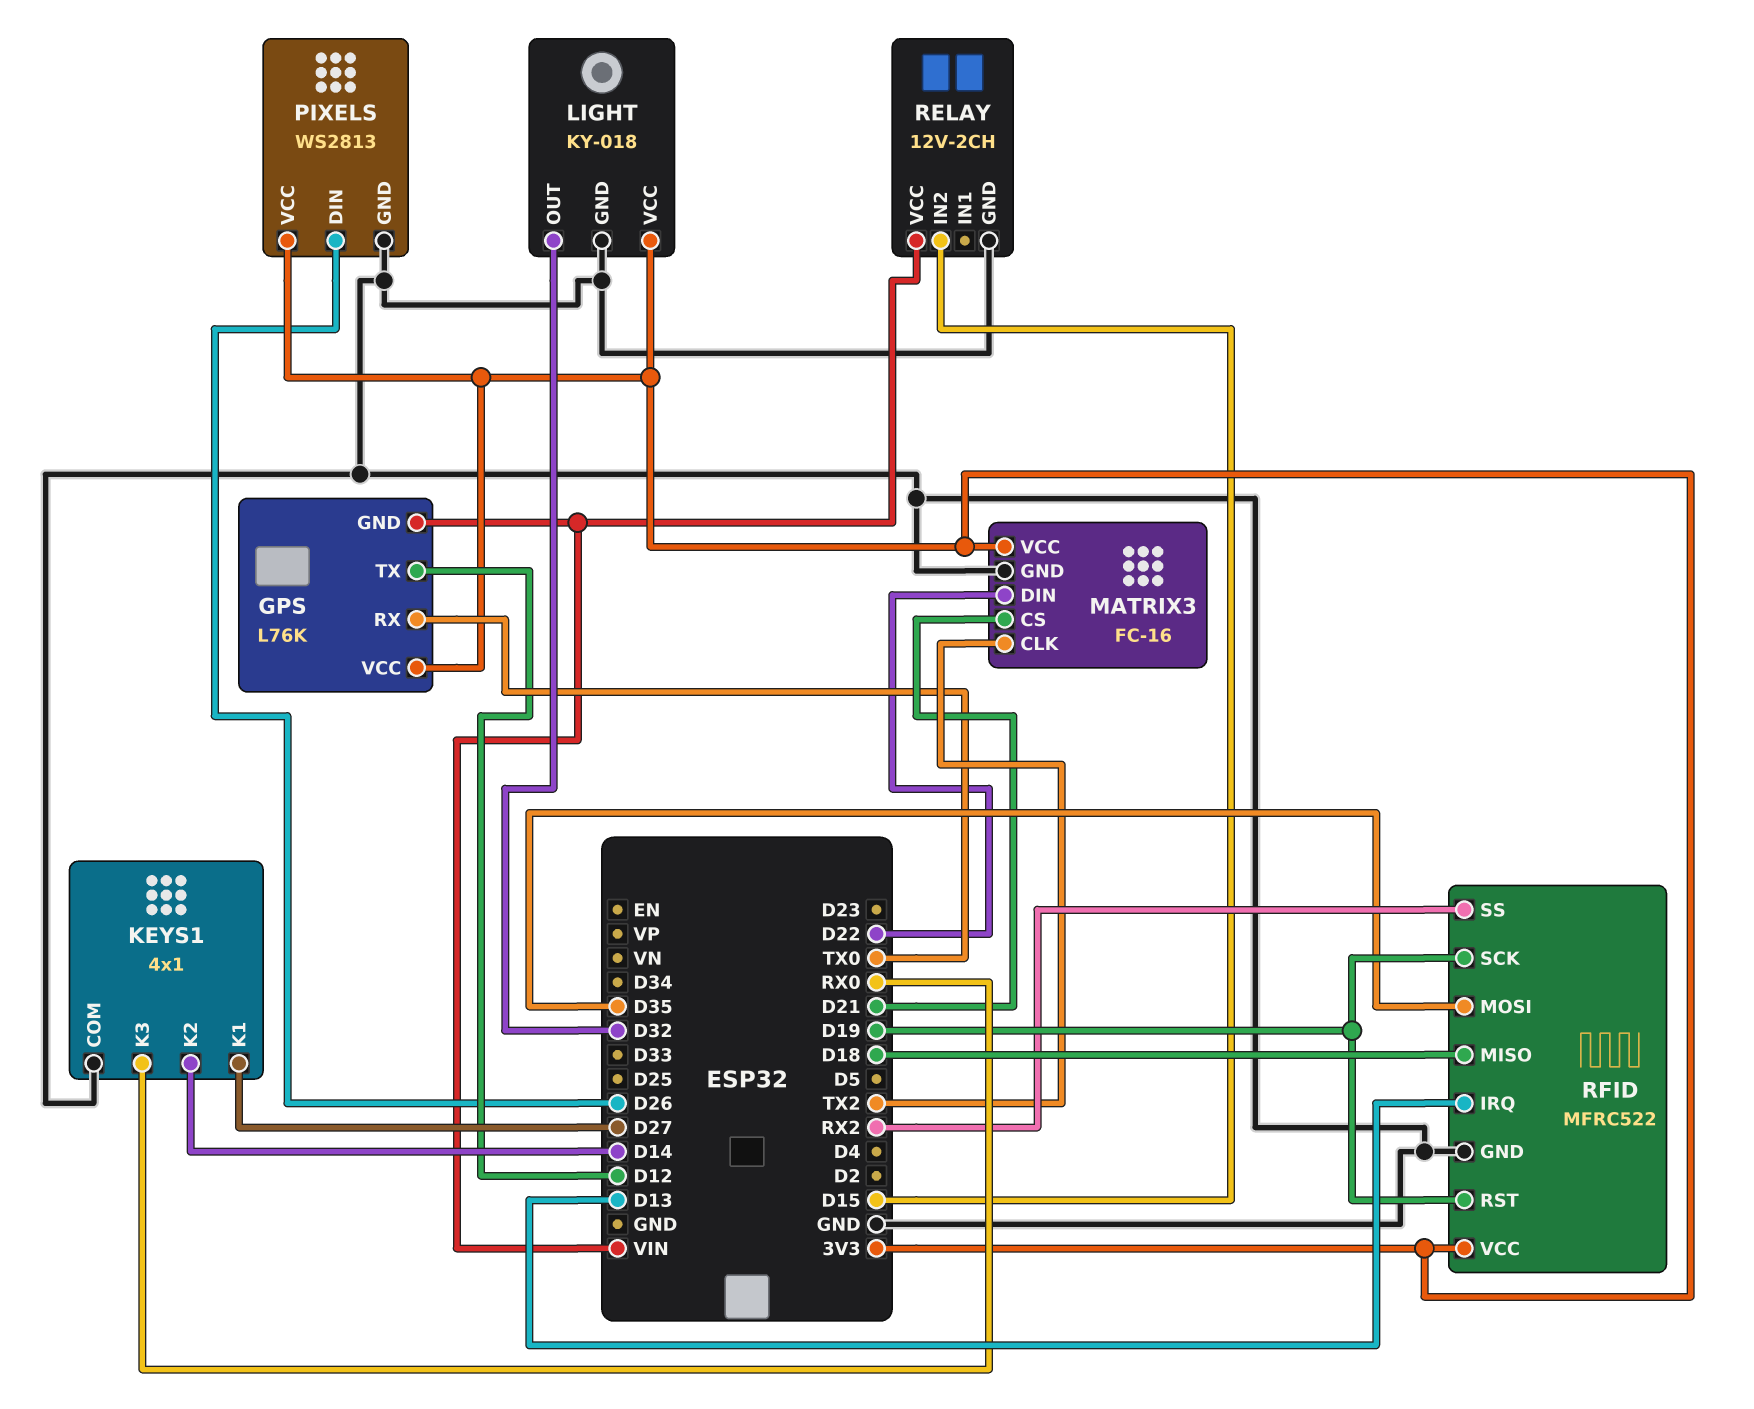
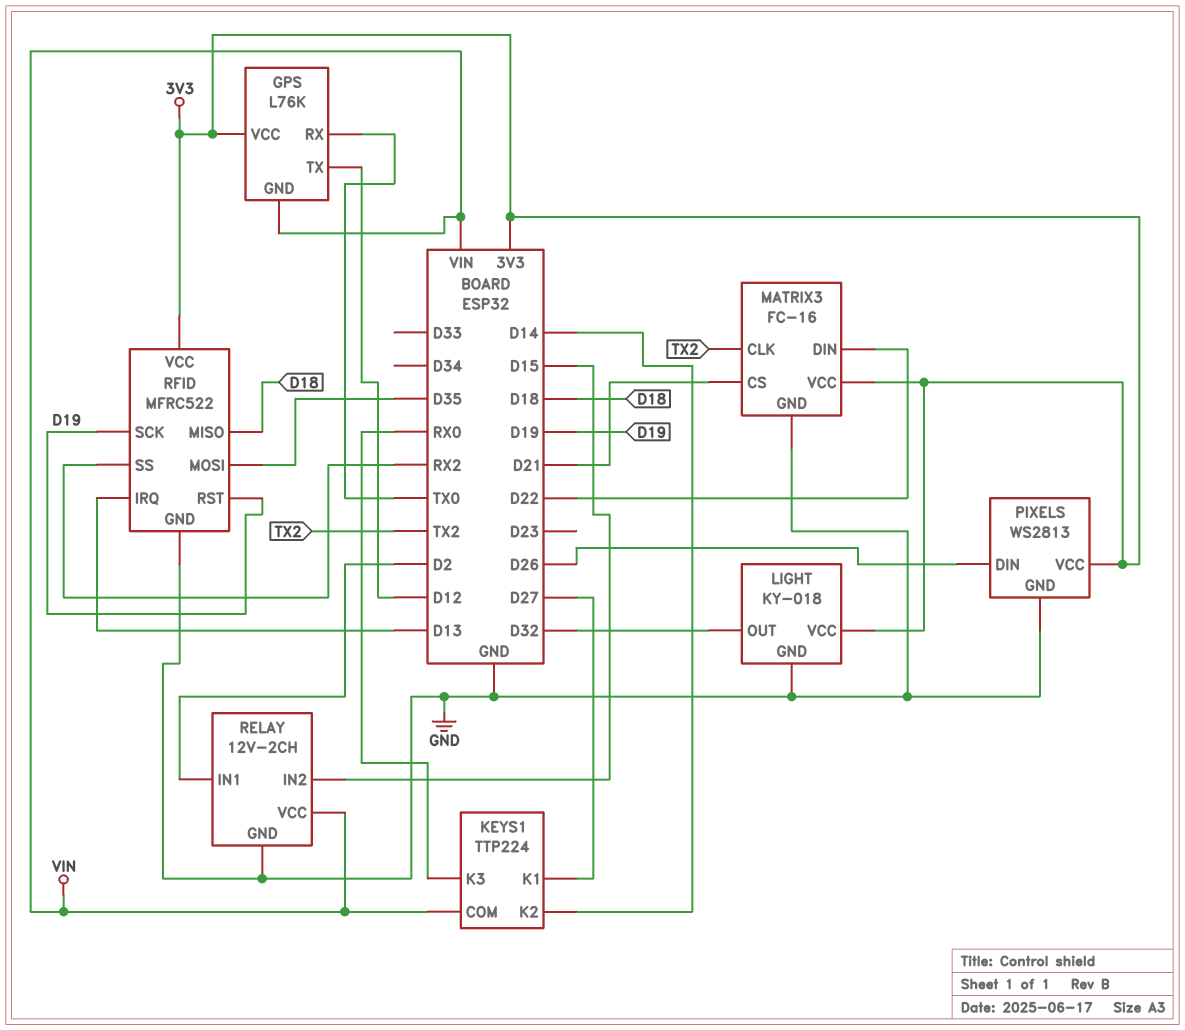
KEYS1: 4x1 -> TTP224
KEYS1 pin COM: GND -> VIN
RELAY pin IN1: none -> D2

